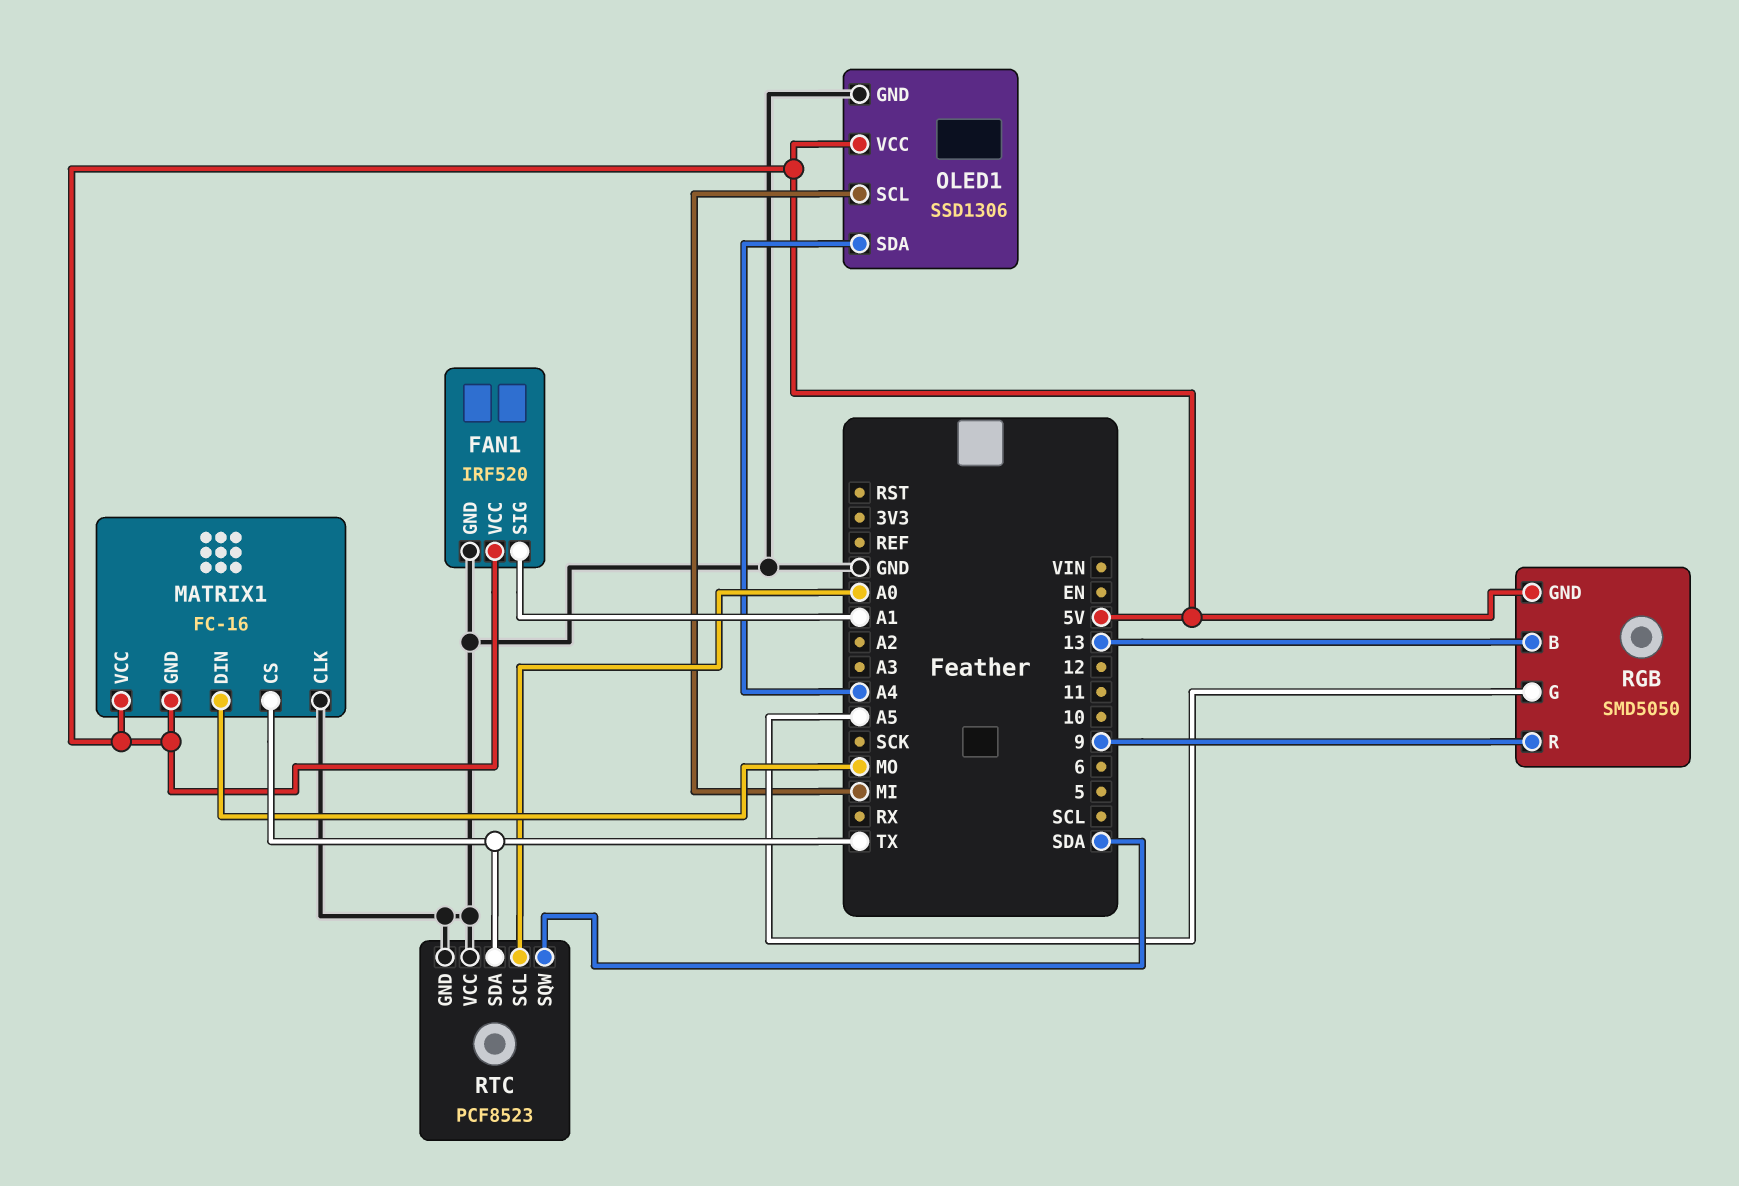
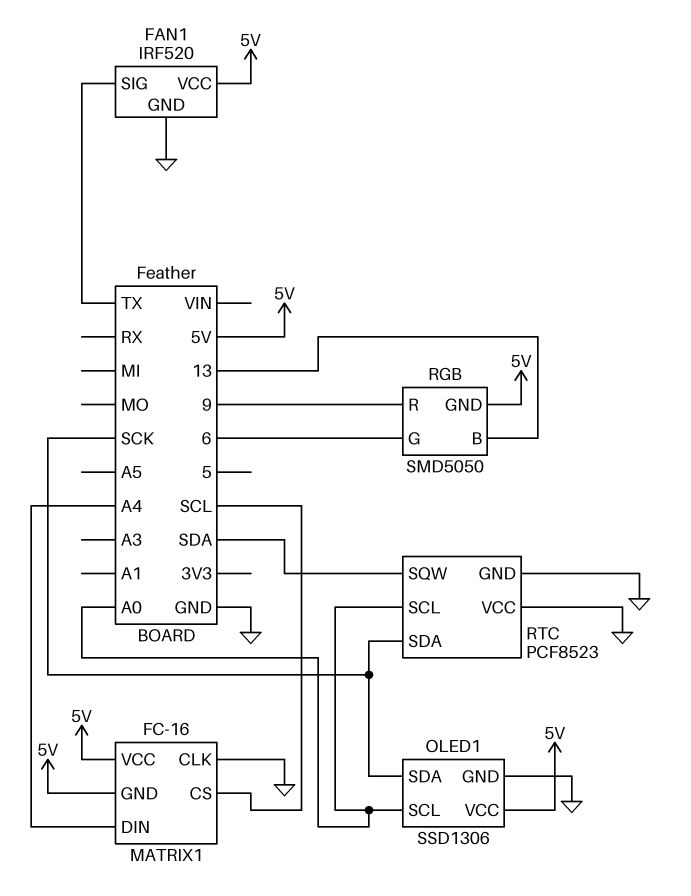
FAN1 pin SIG: A1 -> TX
MATRIX1 pin CS: TX -> SCL
MATRIX1 pin DIN: MO -> A4
OLED1 pin SCL: MI -> A0
OLED1 pin SDA: A4 -> SCK
RGB pin G: A5 -> 6
RTC pin SDA: TX -> SCK

